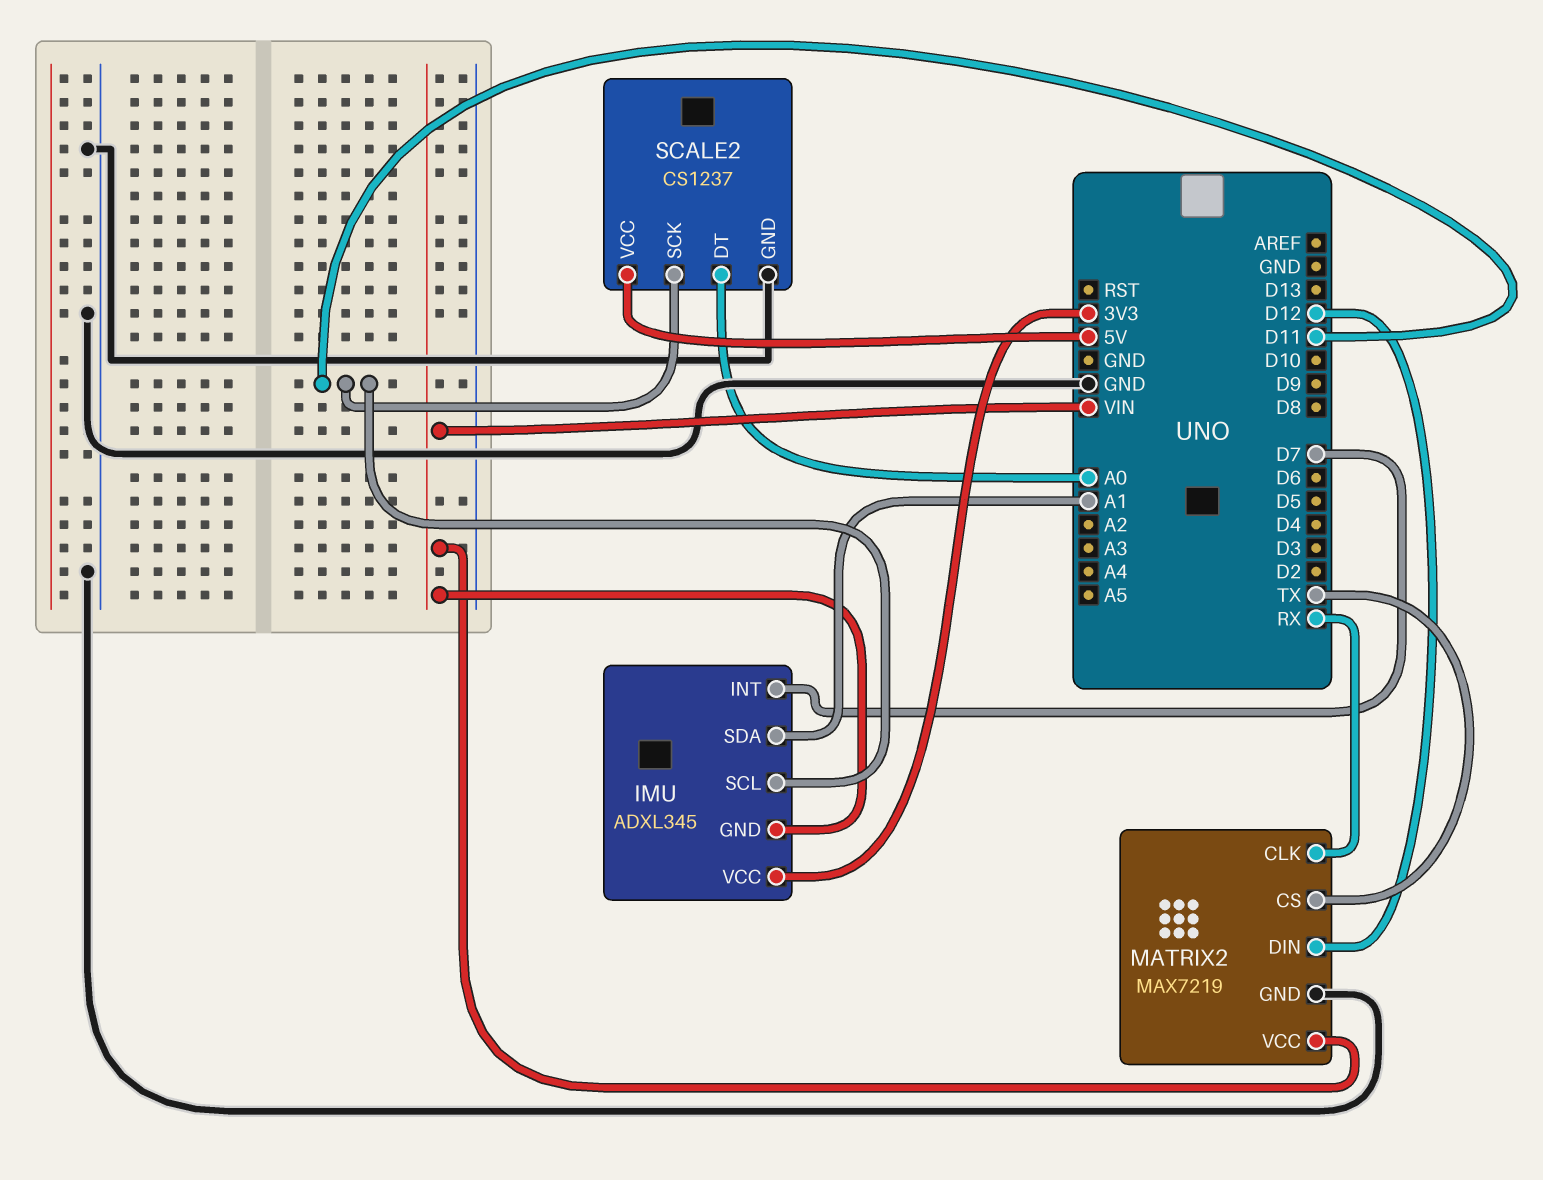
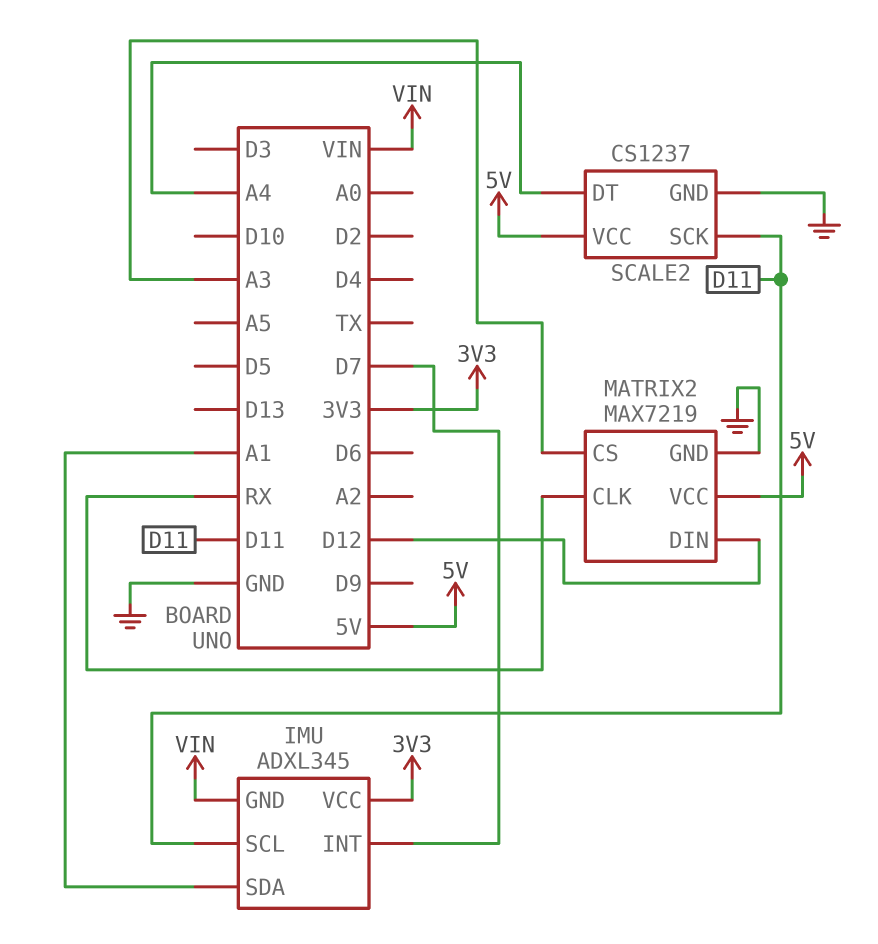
MATRIX2 pin CS: TX -> A3
MATRIX2 pin VCC: VIN -> 5V
SCALE2 pin DT: A0 -> A4

